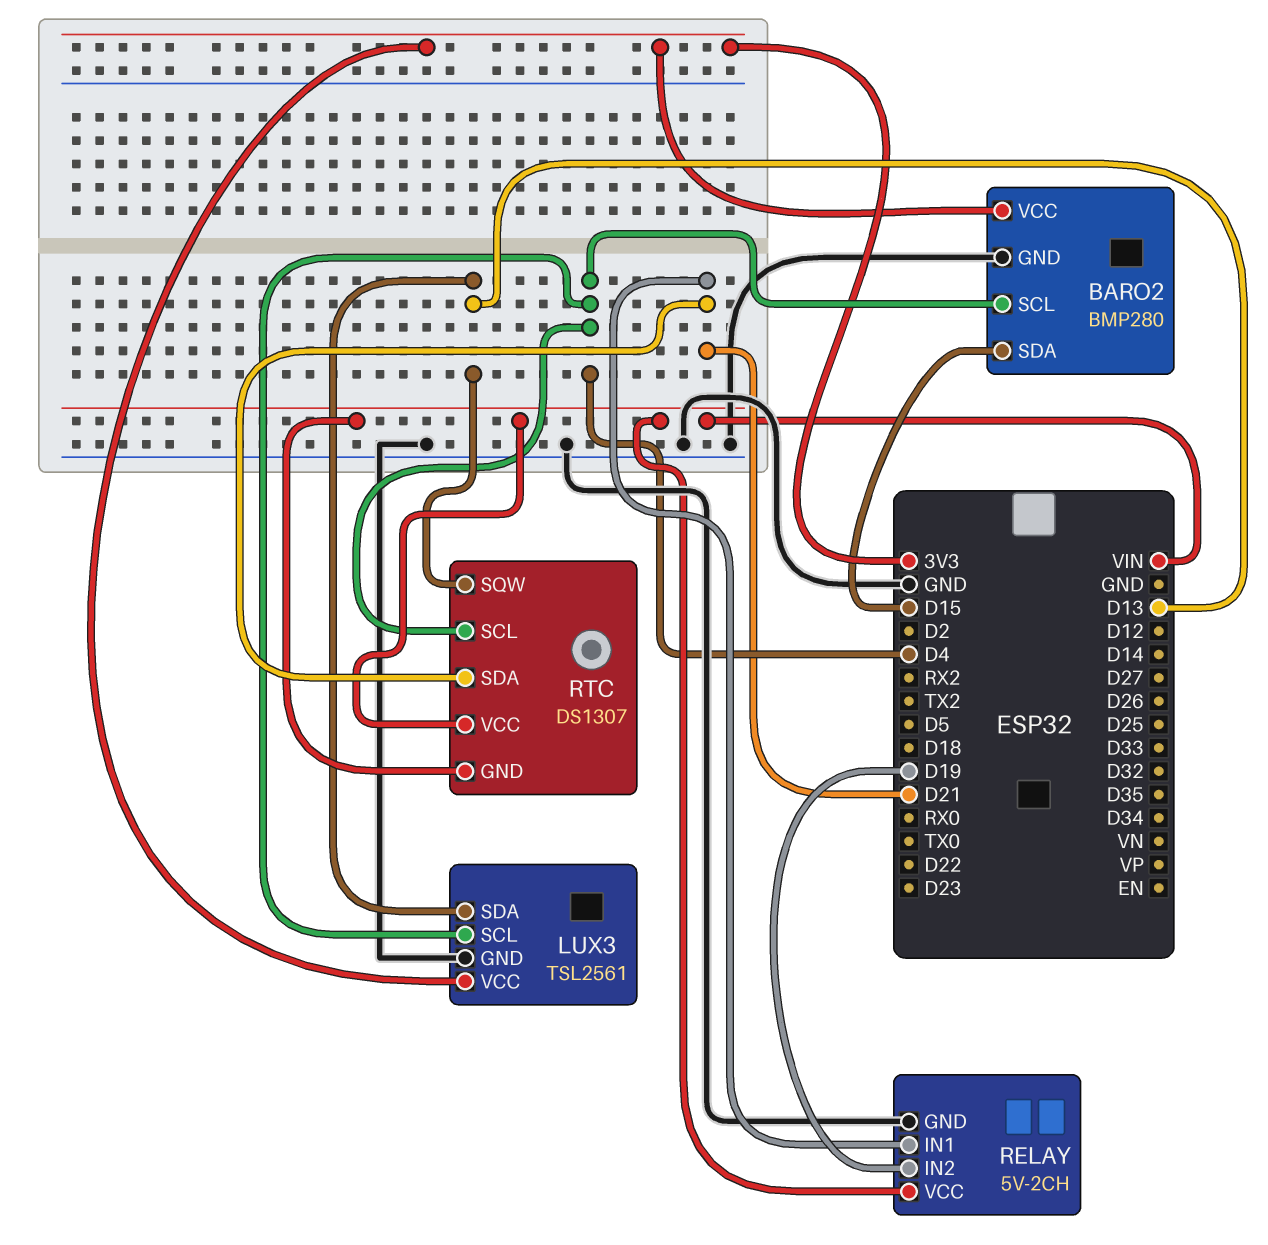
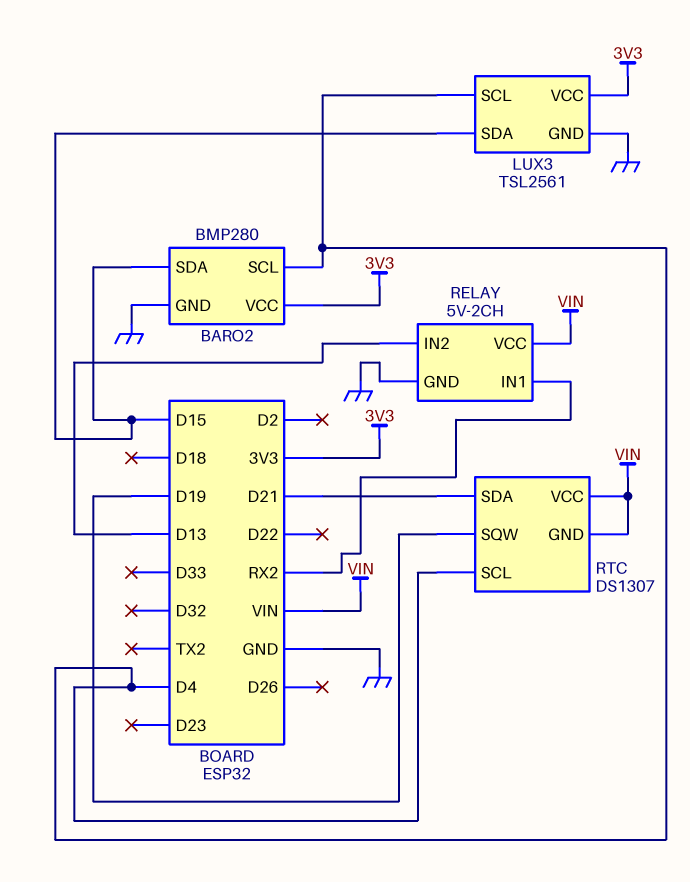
LUX3 pin SDA: D13 -> D15
RELAY pin IN1: D21 -> RX2
RELAY pin IN2: D19 -> D13
RTC pin SQW: D13 -> D19

